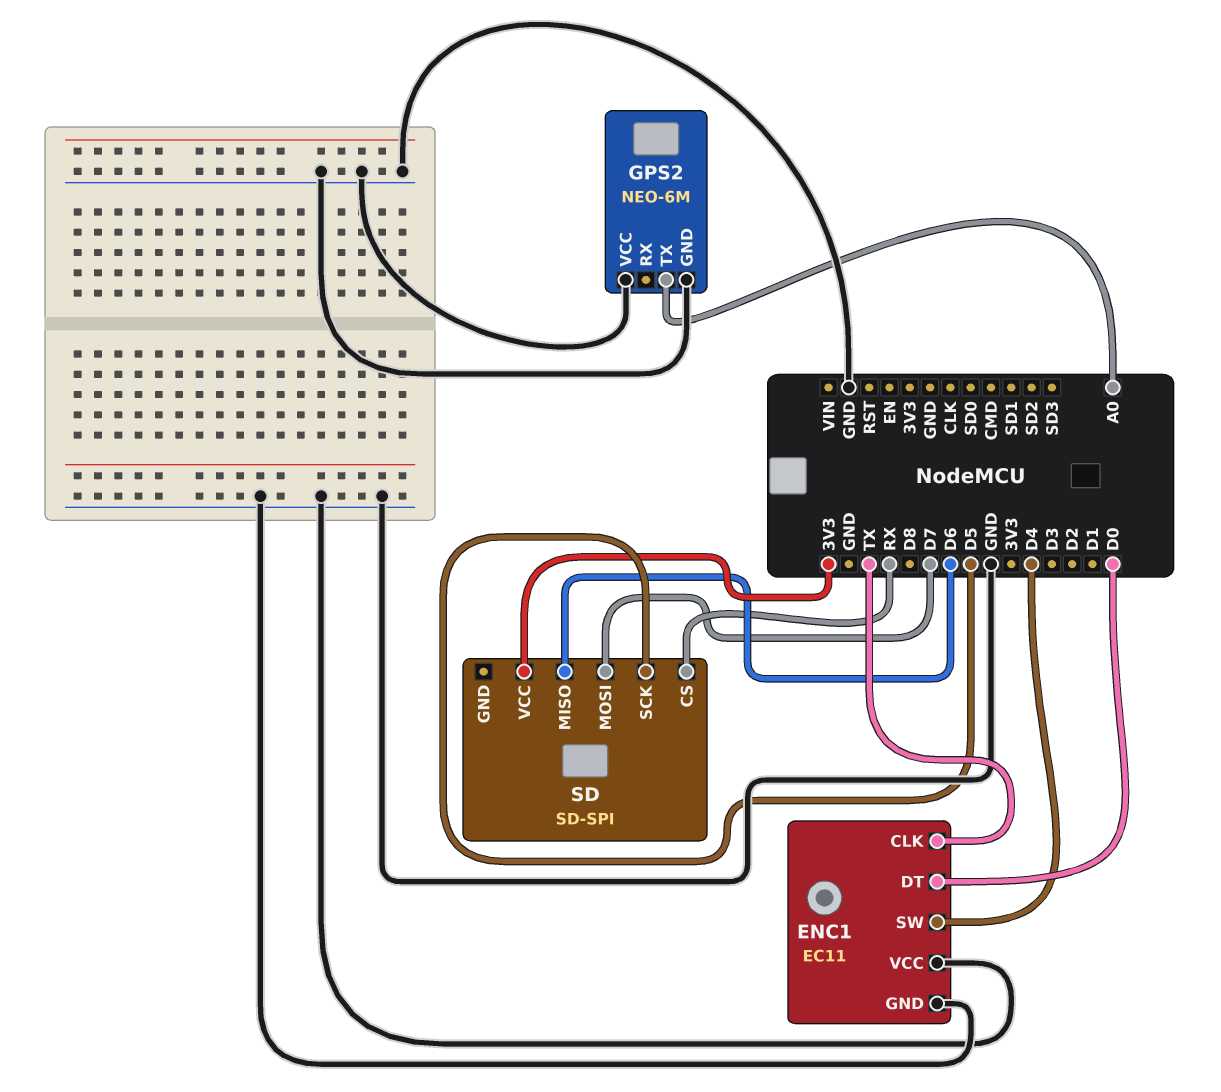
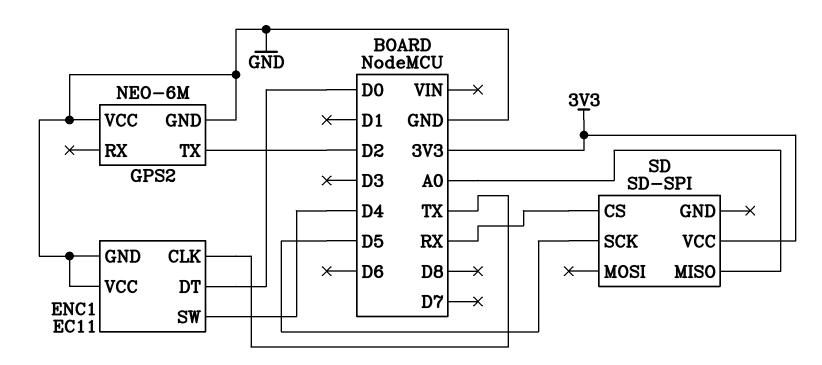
GPS2 pin TX: A0 -> D2
SD pin MISO: D6 -> A0
SD pin MOSI: D7 -> none

